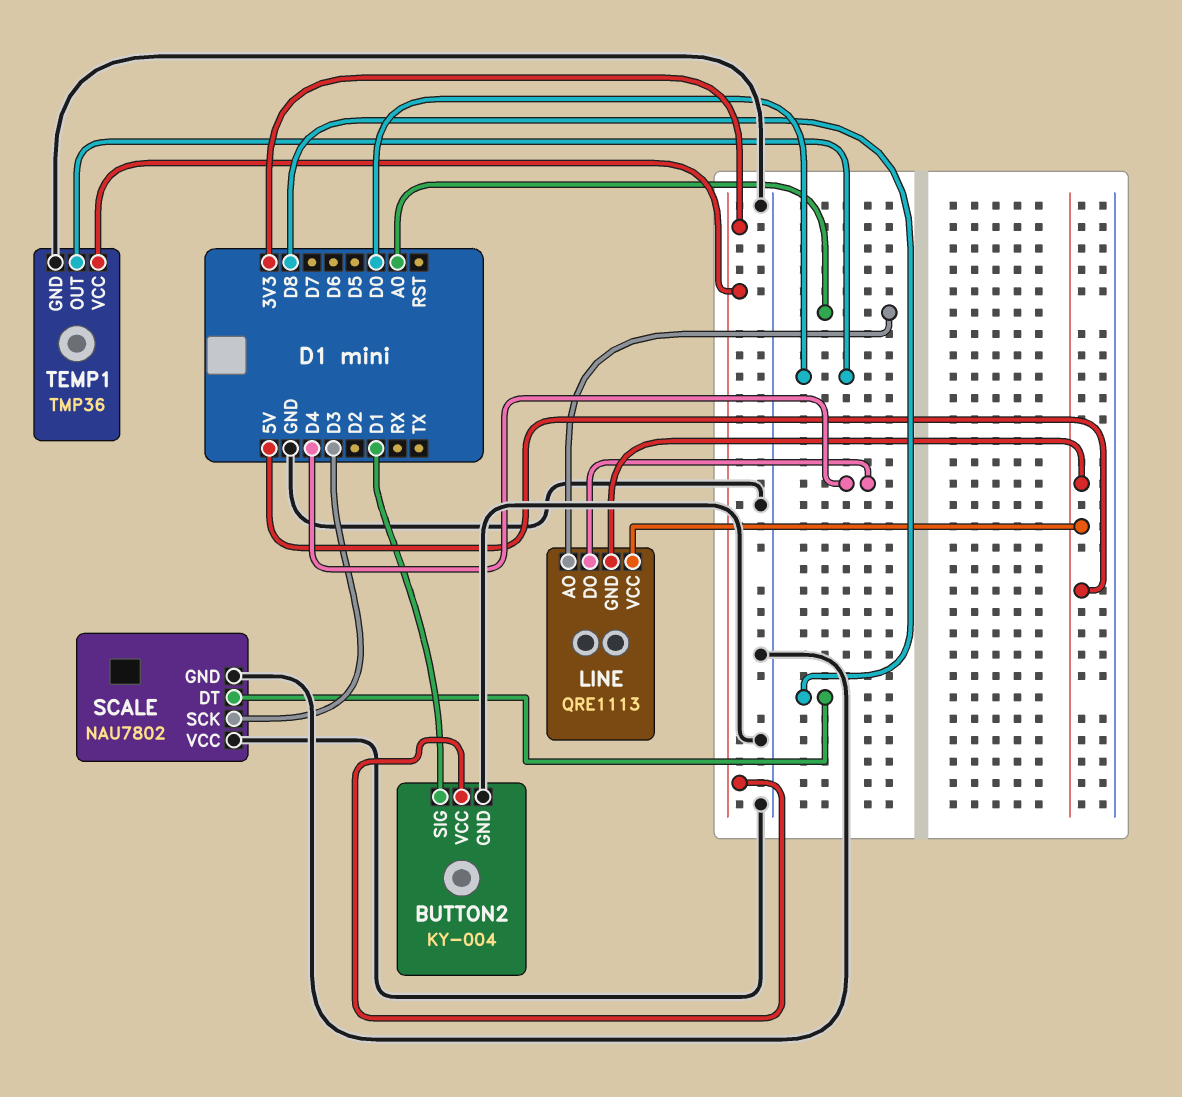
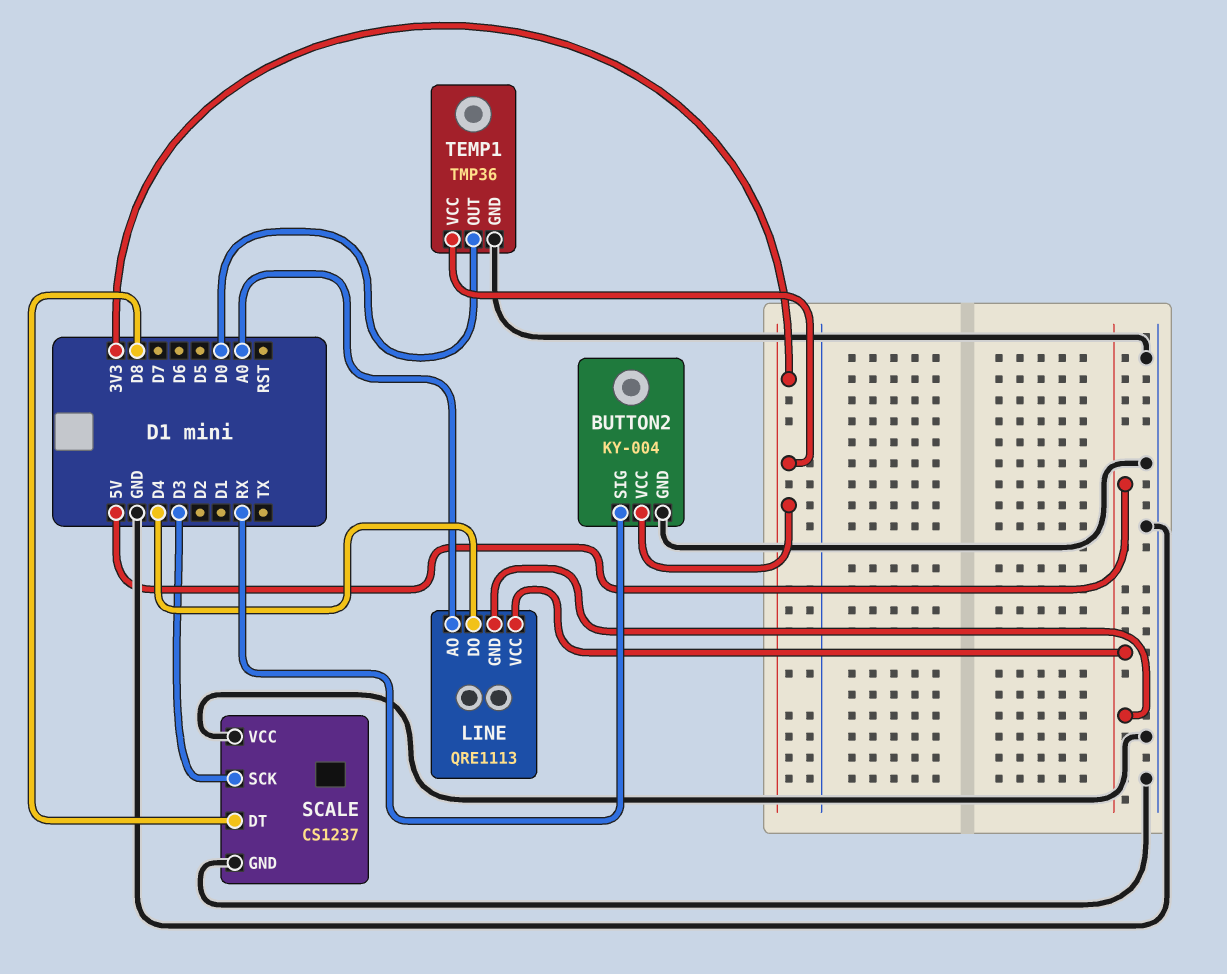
BUTTON2 pin SIG: D1 -> RX
SCALE: NAU7802 -> CS1237

